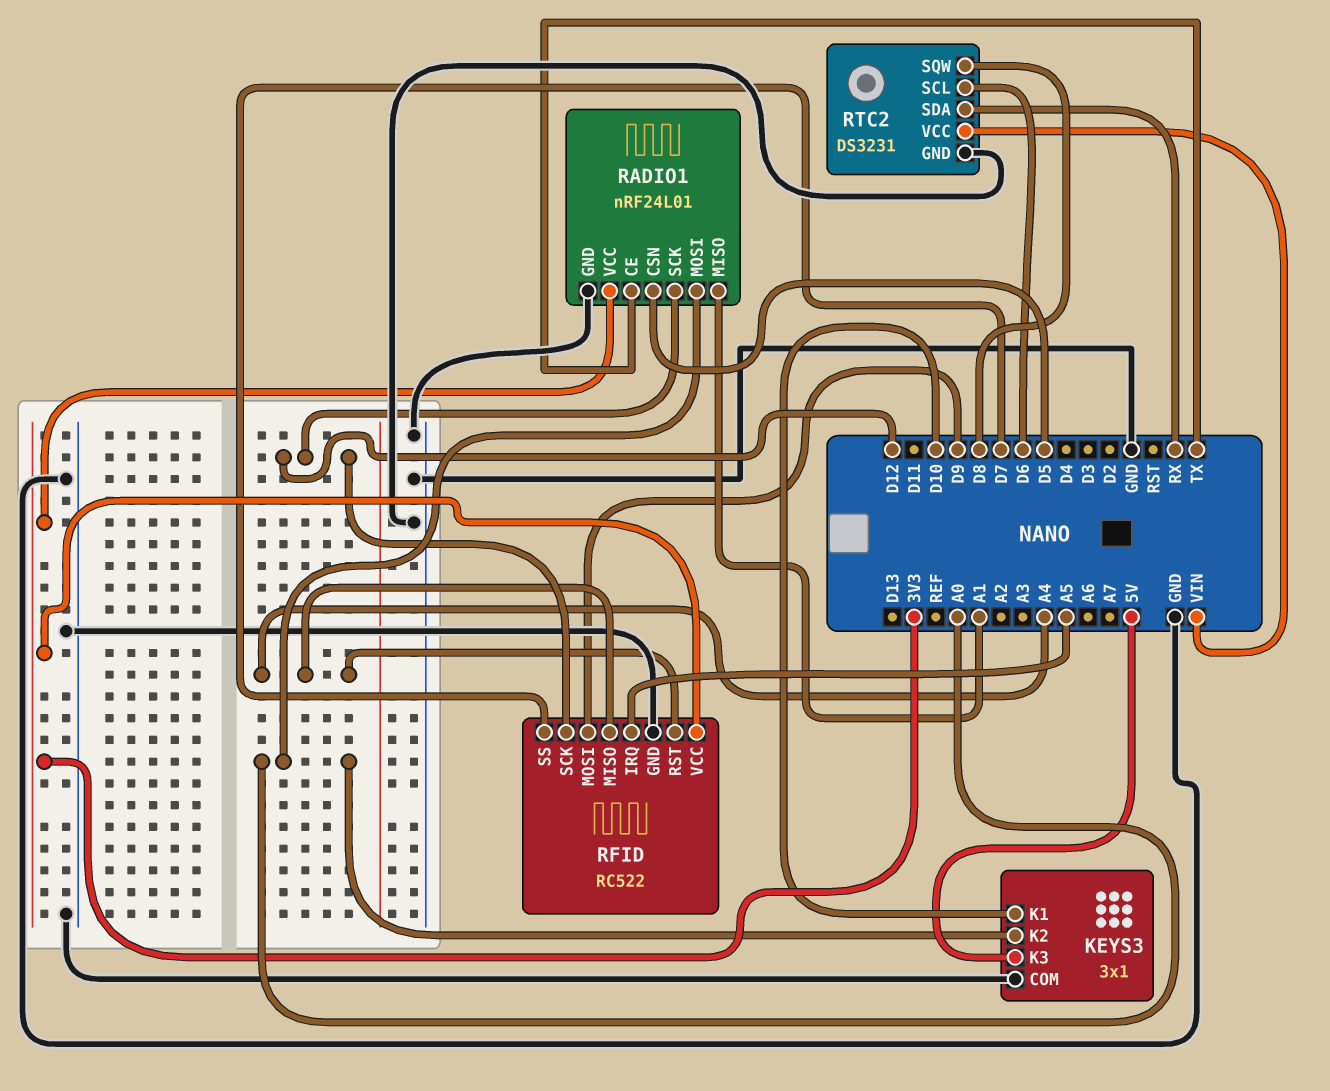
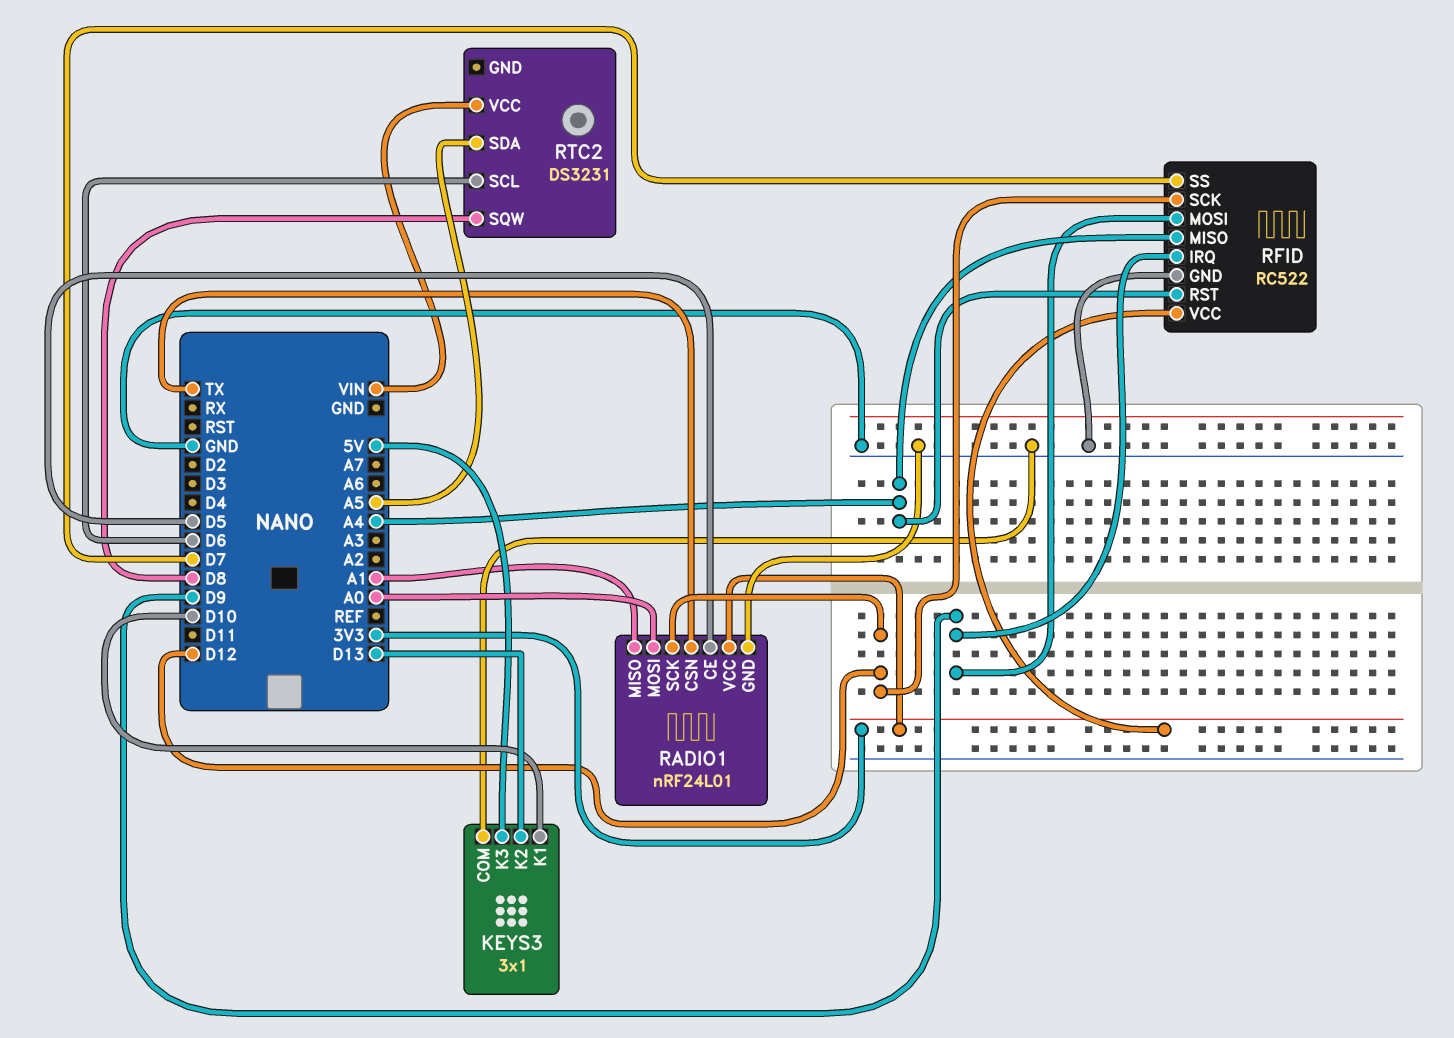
KEYS3 pin K2: A0 -> D13
RADIO1 pin CE: TX -> D5
RADIO1 pin CSN: D5 -> TX
RFID pin IRQ: A5 -> D9
RTC2 pin GND: GND -> none
RTC2 pin SDA: RX -> A5

